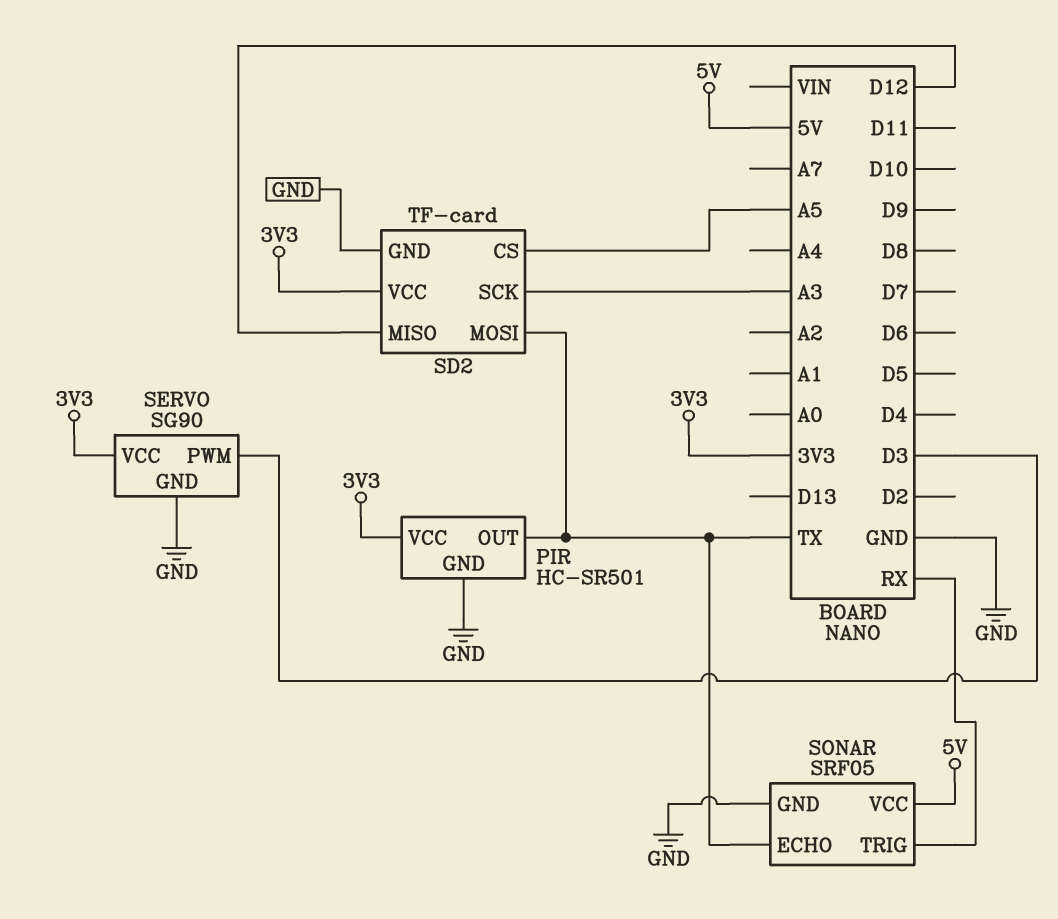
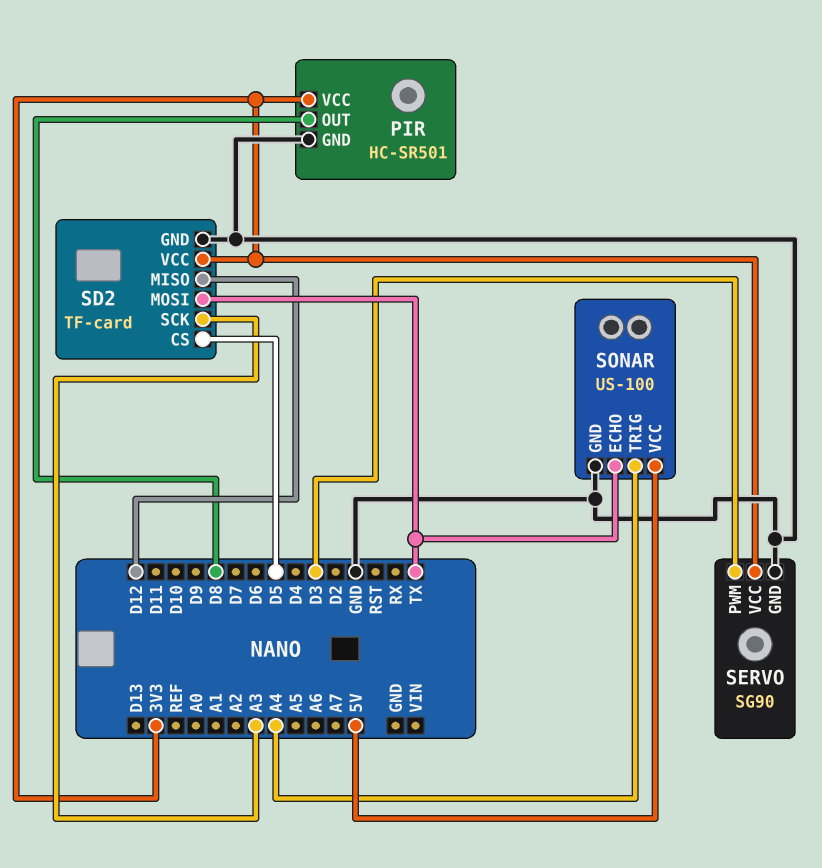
PIR pin OUT: TX -> D8
SD2 pin CS: A5 -> D5
SONAR: SRF05 -> US-100
SONAR pin TRIG: RX -> A4

